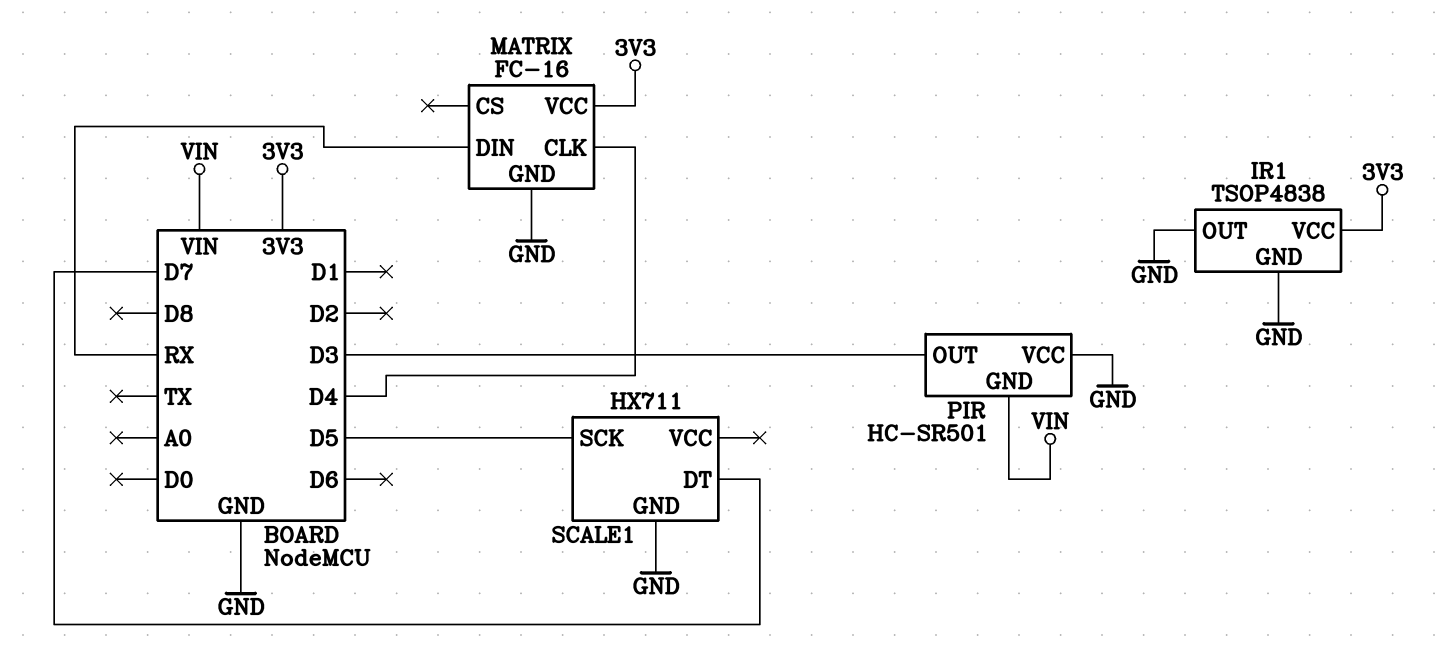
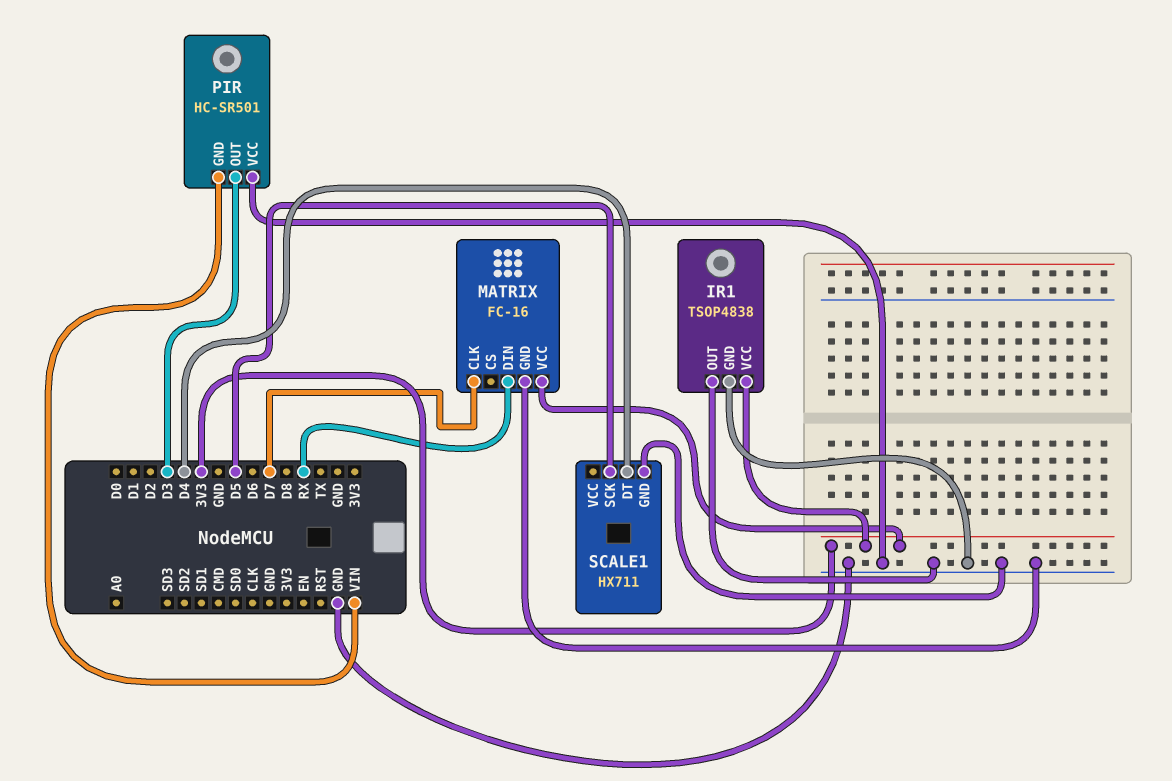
MATRIX pin CLK: D4 -> D7
SCALE1 pin DT: D7 -> D4

